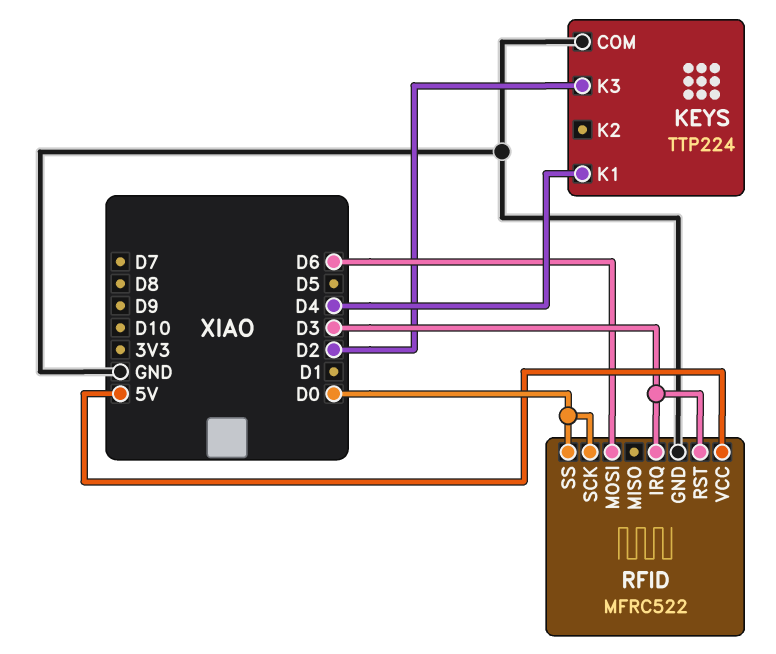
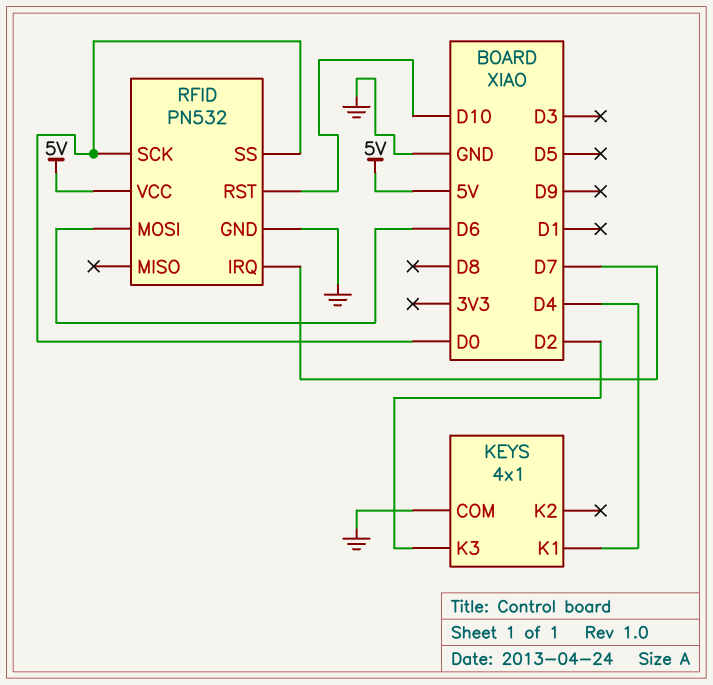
KEYS: TTP224 -> 4x1
RFID: MFRC522 -> PN532
RFID pin IRQ: D3 -> D7
RFID pin RST: D3 -> D10

